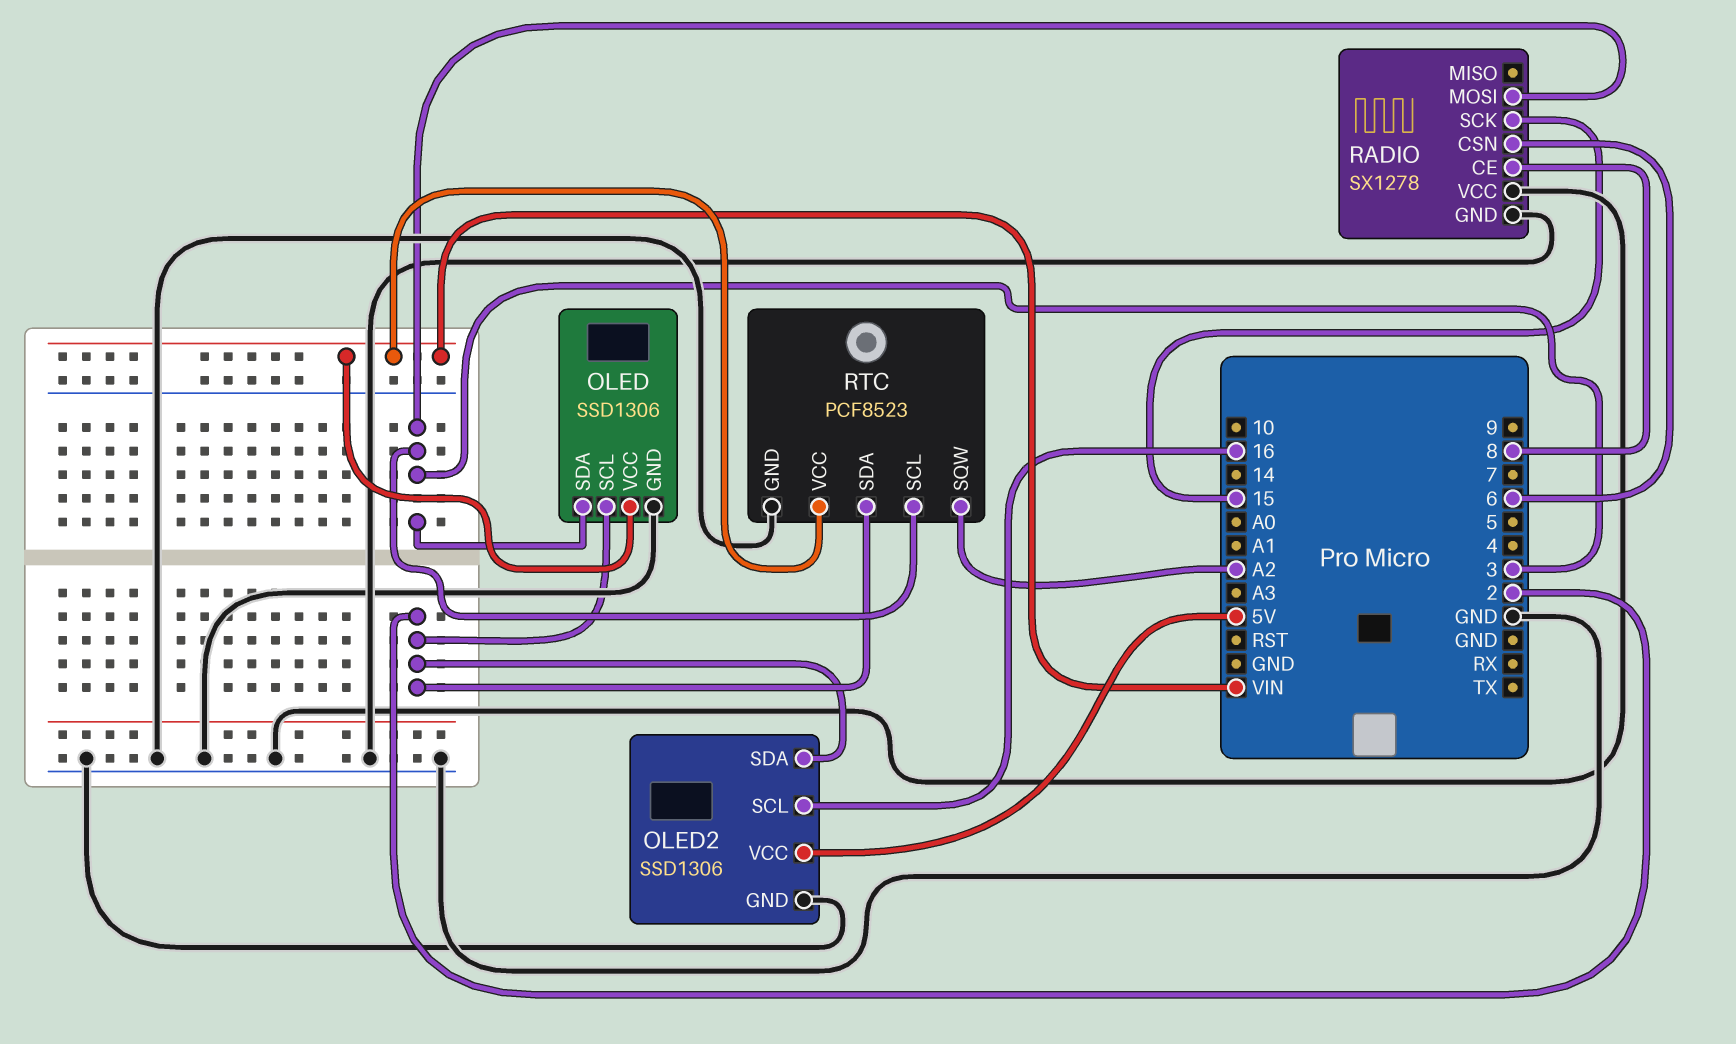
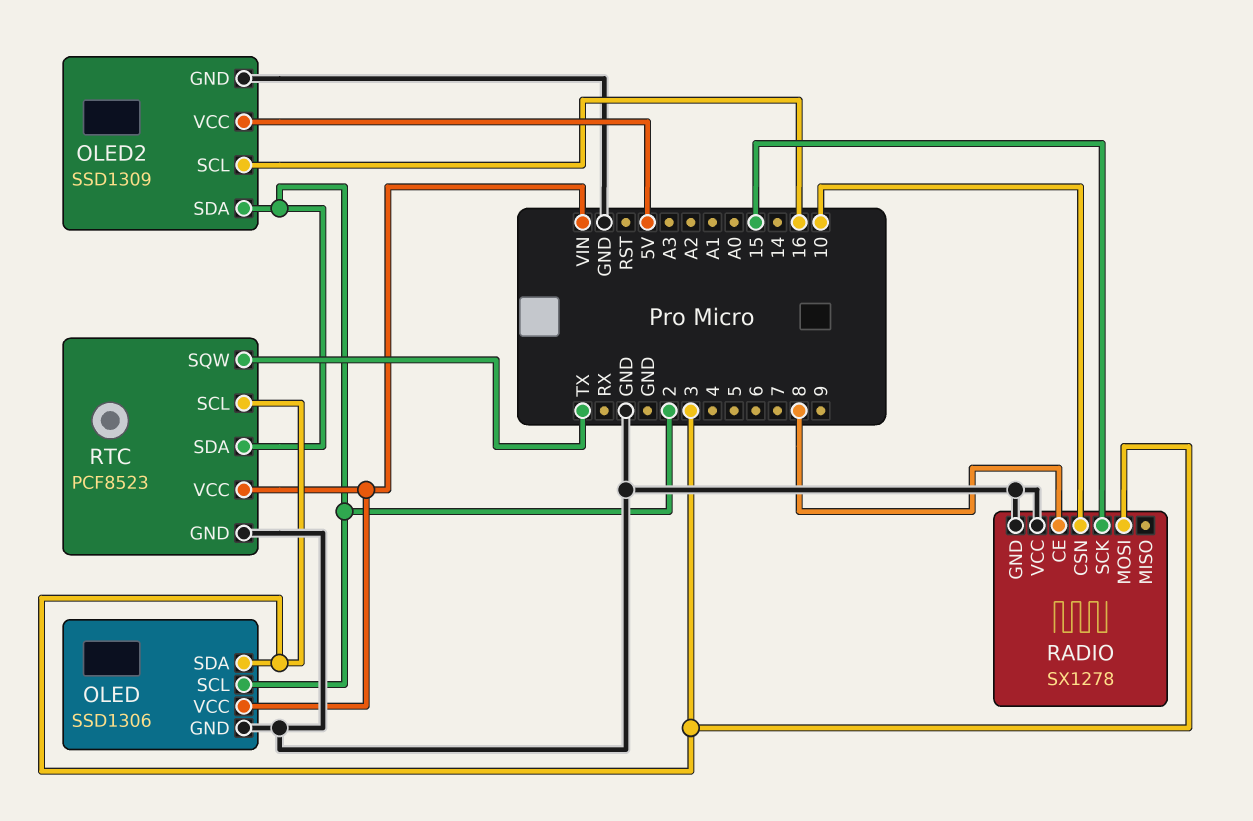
OLED2: SSD1306 -> SSD1309
RADIO pin CSN: 6 -> 10
RTC pin SQW: A2 -> TX

